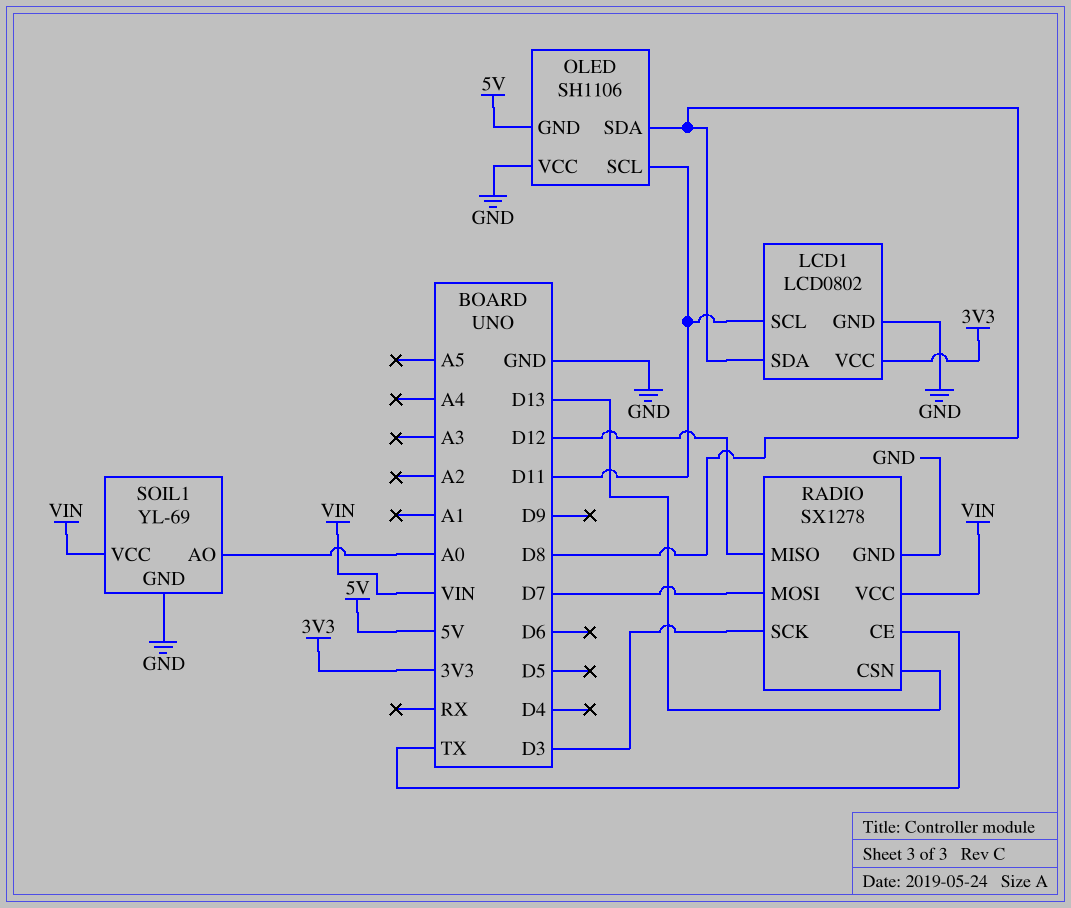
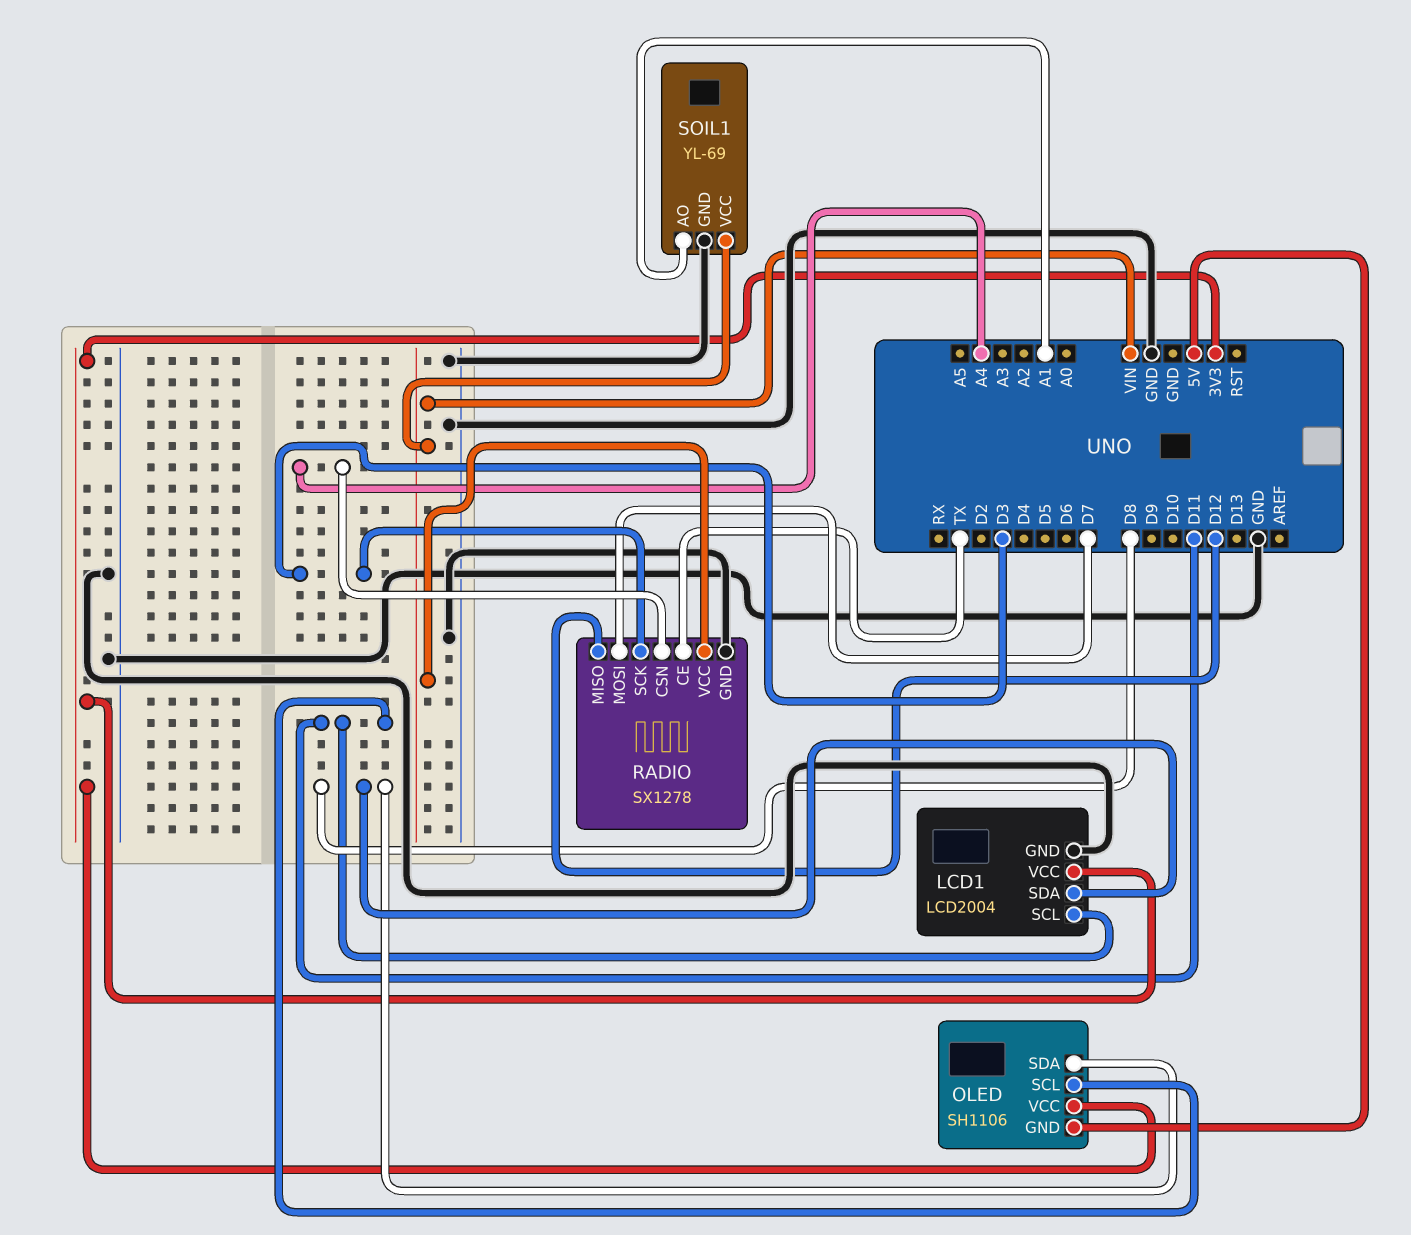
LCD1: LCD0802 -> LCD2004
OLED pin VCC: GND -> 3V3
RADIO pin CSN: D13 -> A4
SOIL1 pin AO: A0 -> A1

